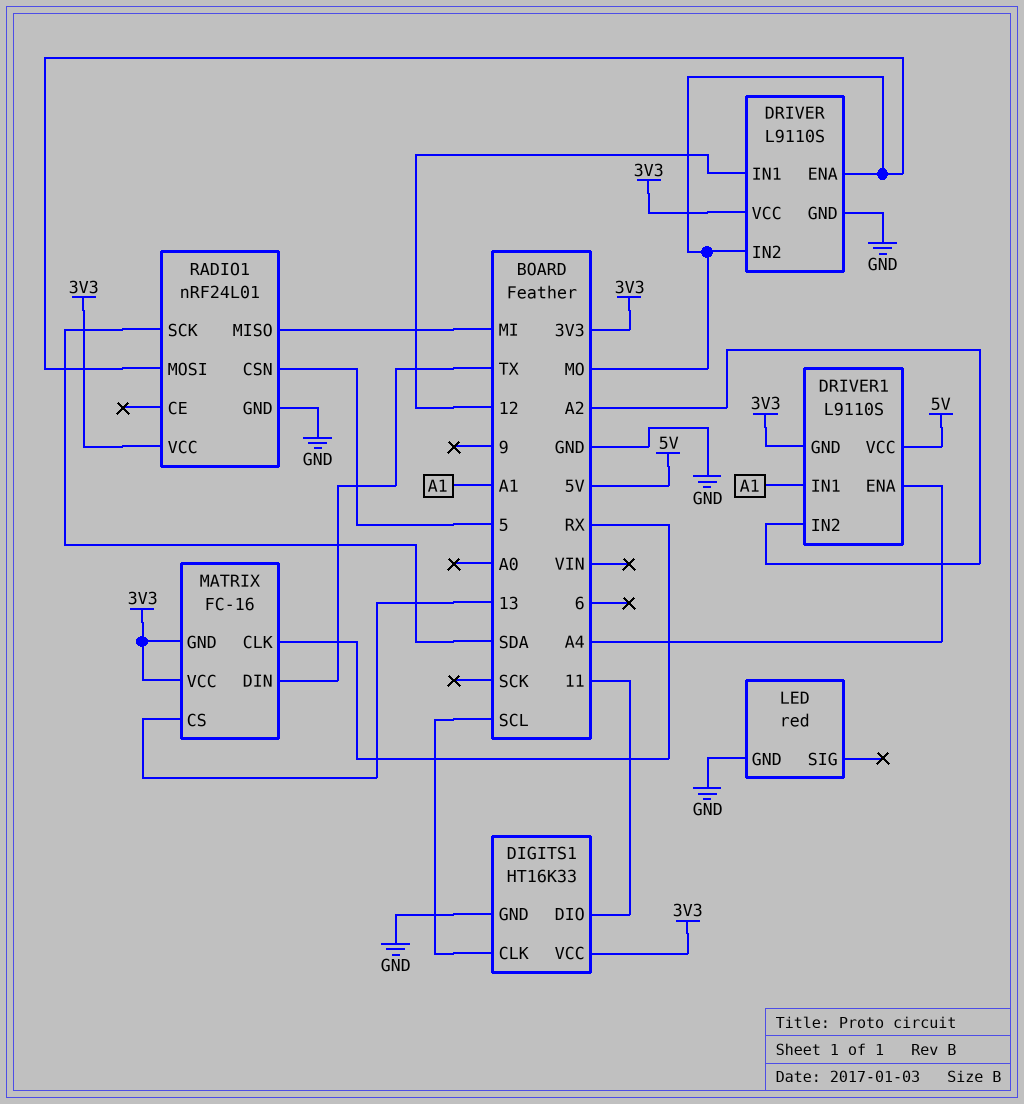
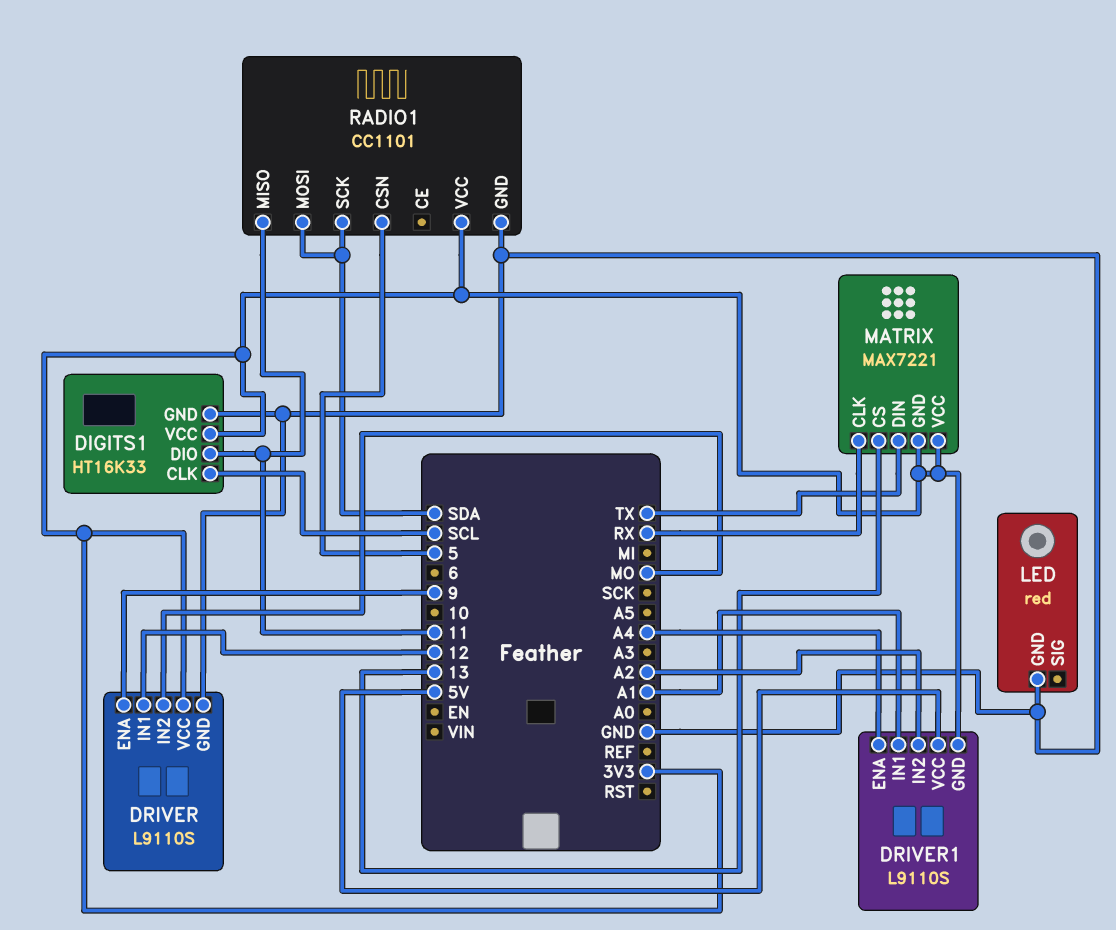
DRIVER pin ENA: MO -> 9
MATRIX: FC-16 -> MAX7221
RADIO1: nRF24L01 -> CC1101
RADIO1 pin MISO: MI -> 11
RADIO1 pin MOSI: MO -> SDA

